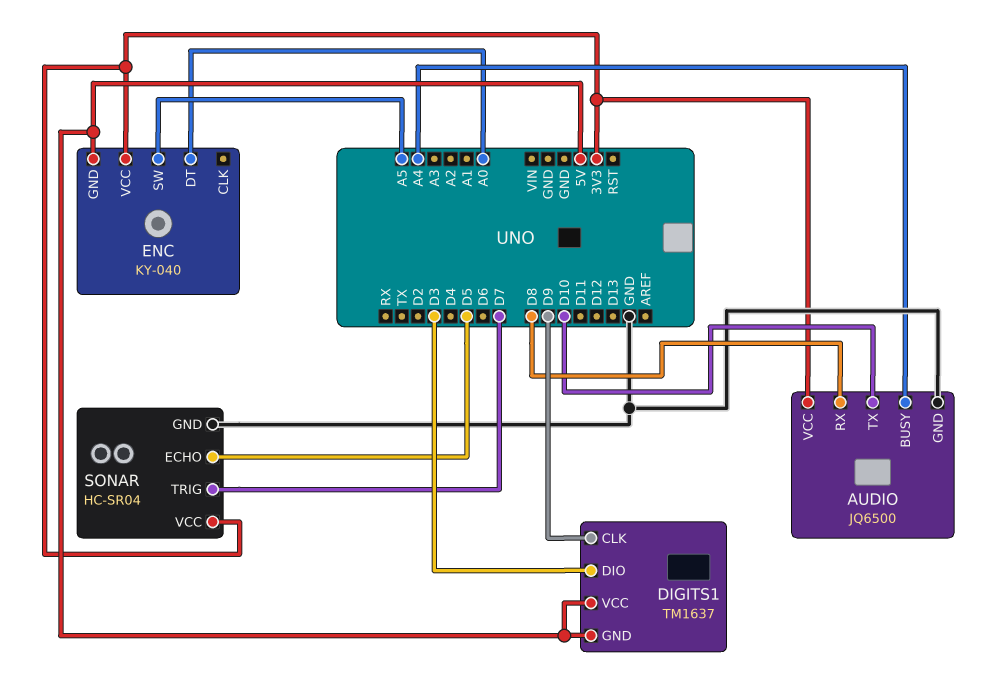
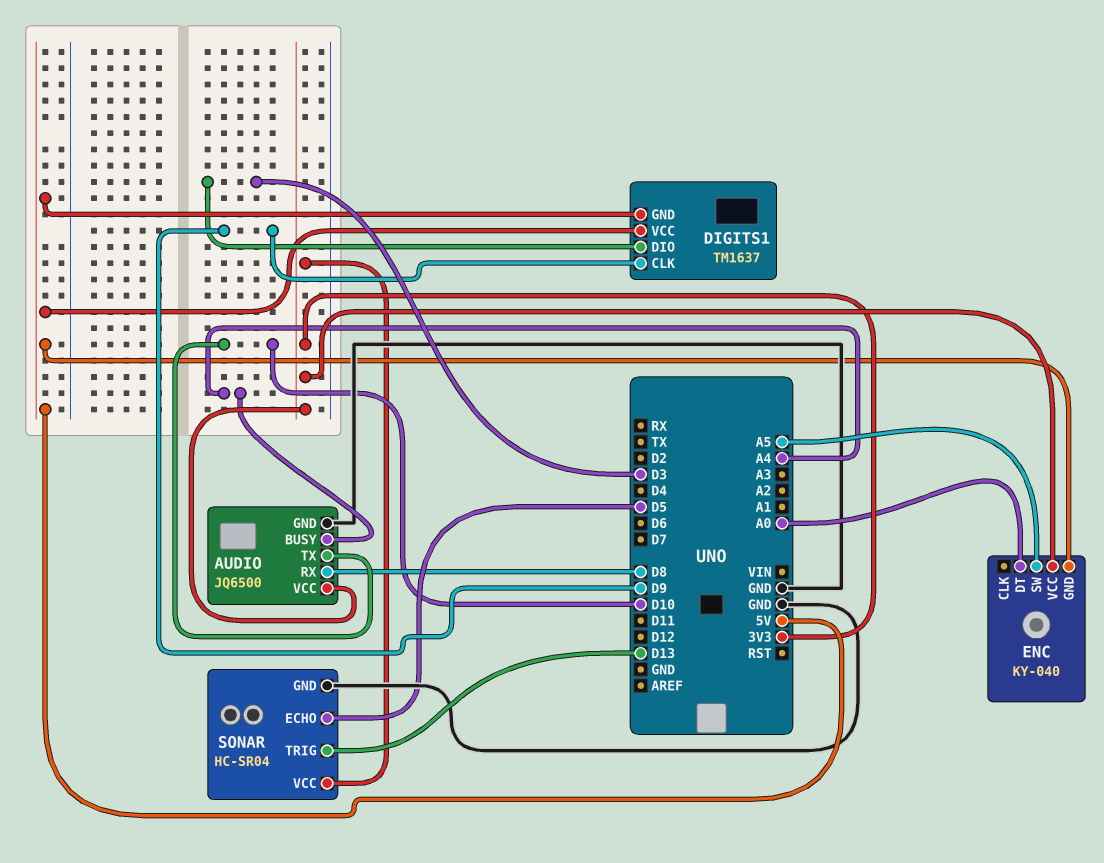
SONAR pin TRIG: D7 -> D13

